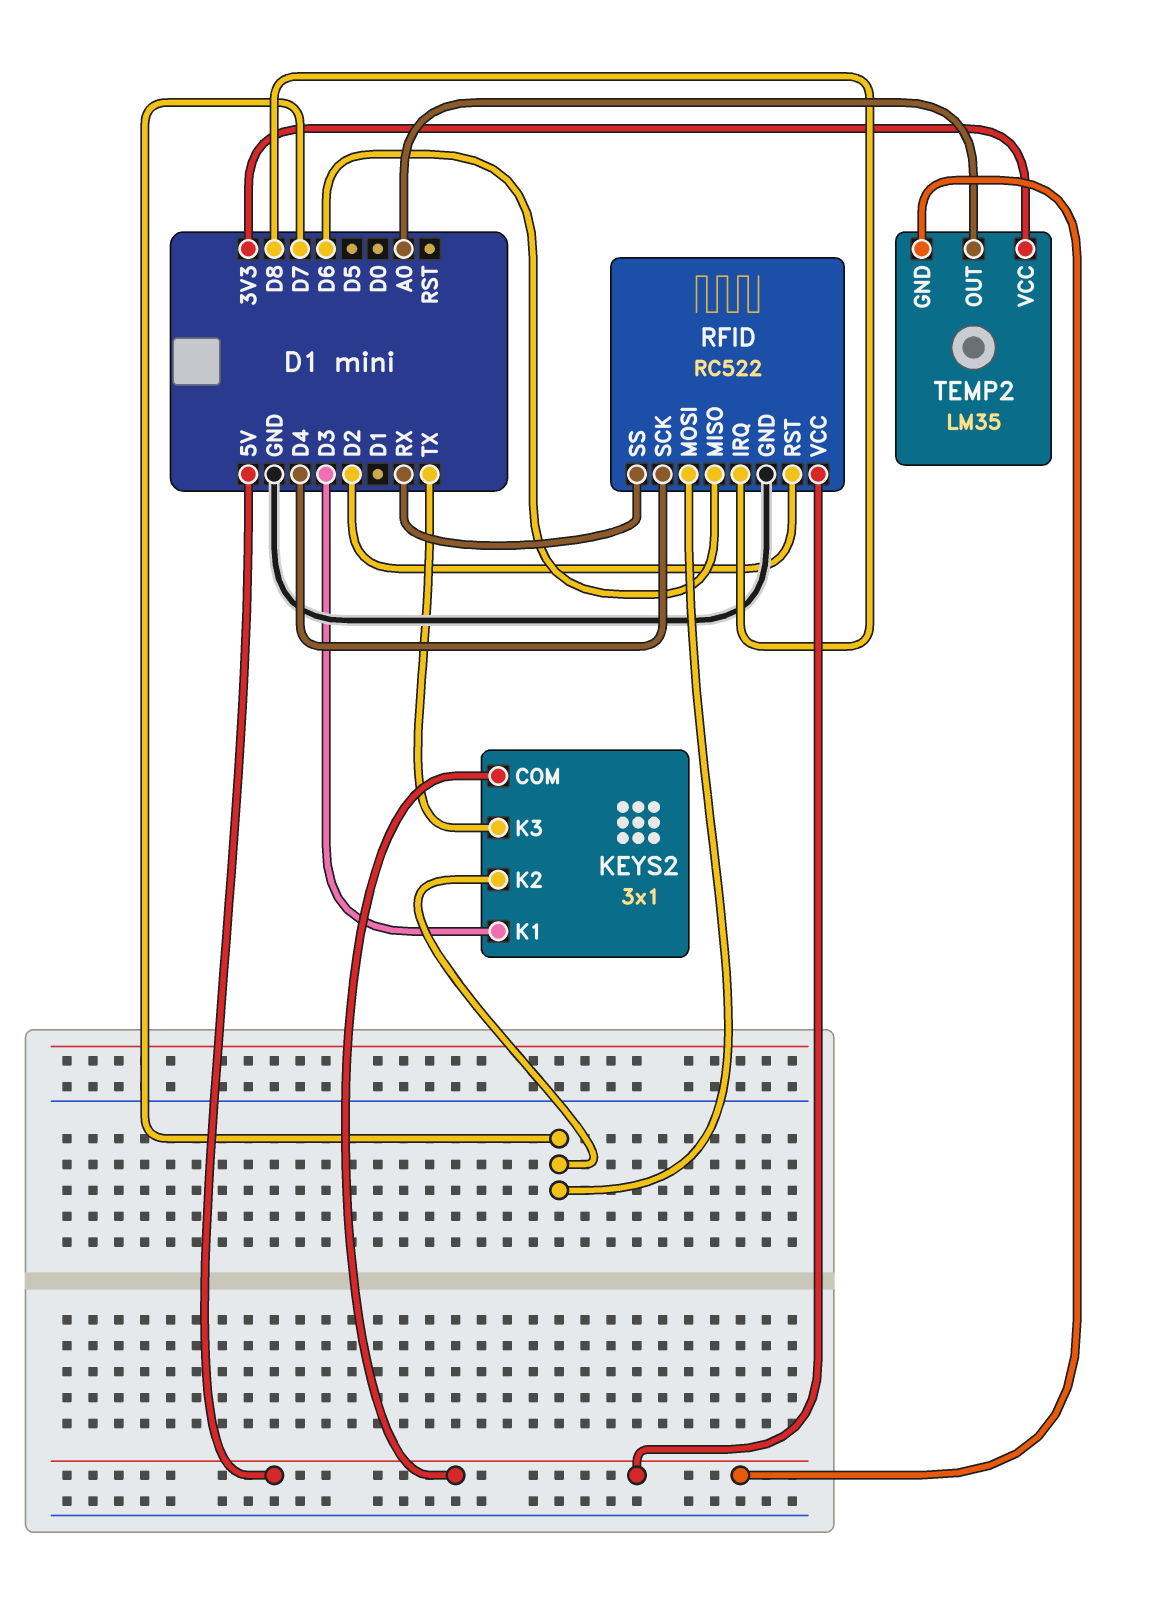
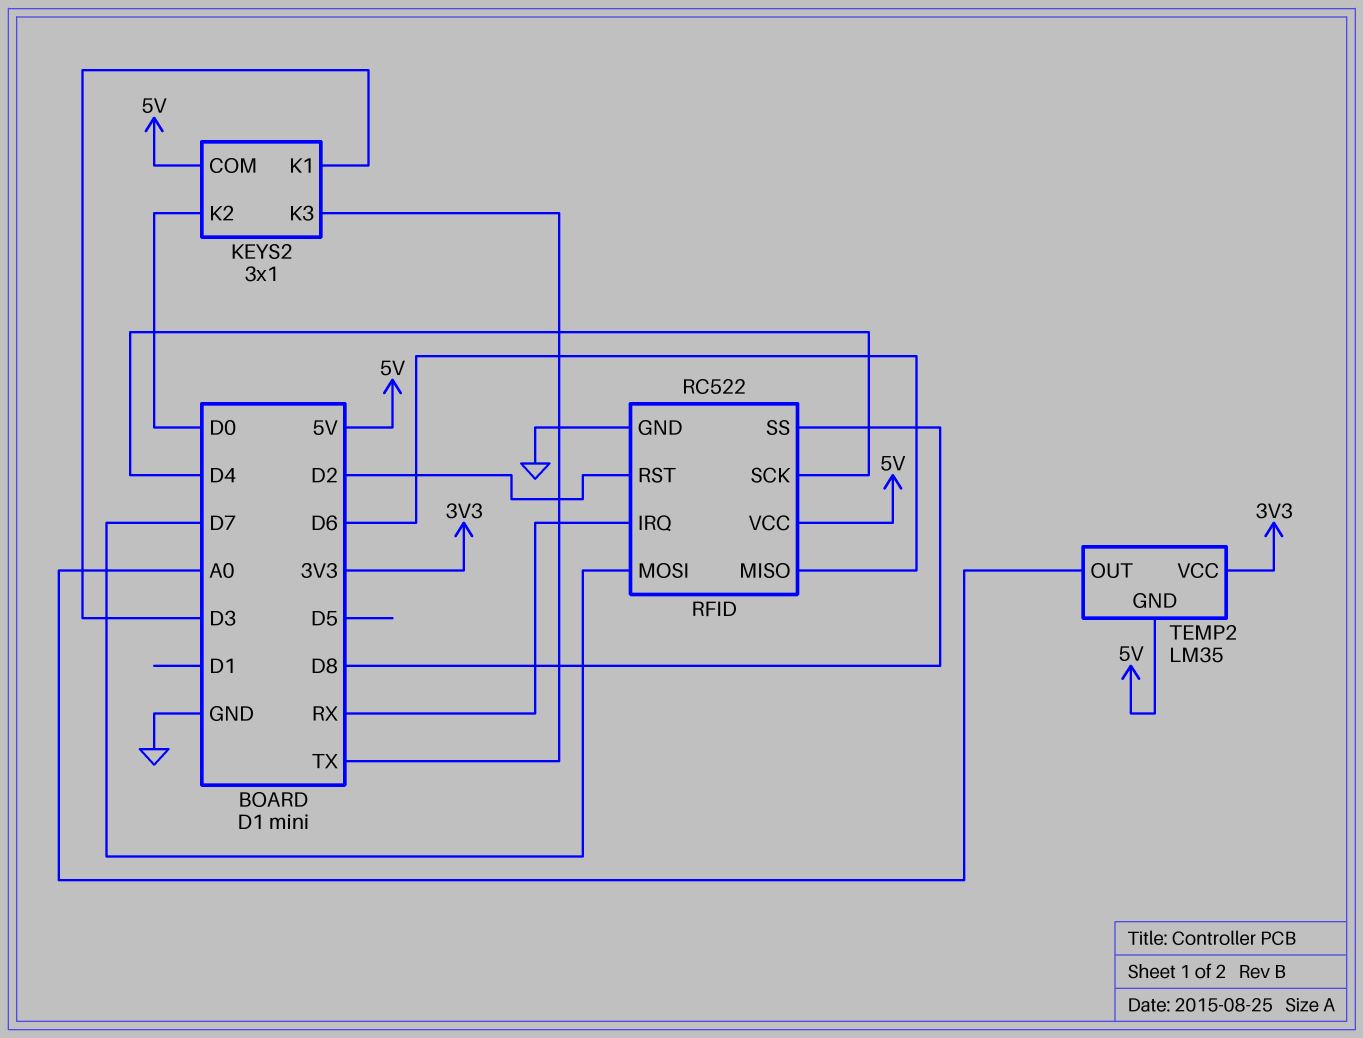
KEYS2 pin K2: D7 -> D0
RFID pin IRQ: D8 -> RX
RFID pin SS: RX -> D8

